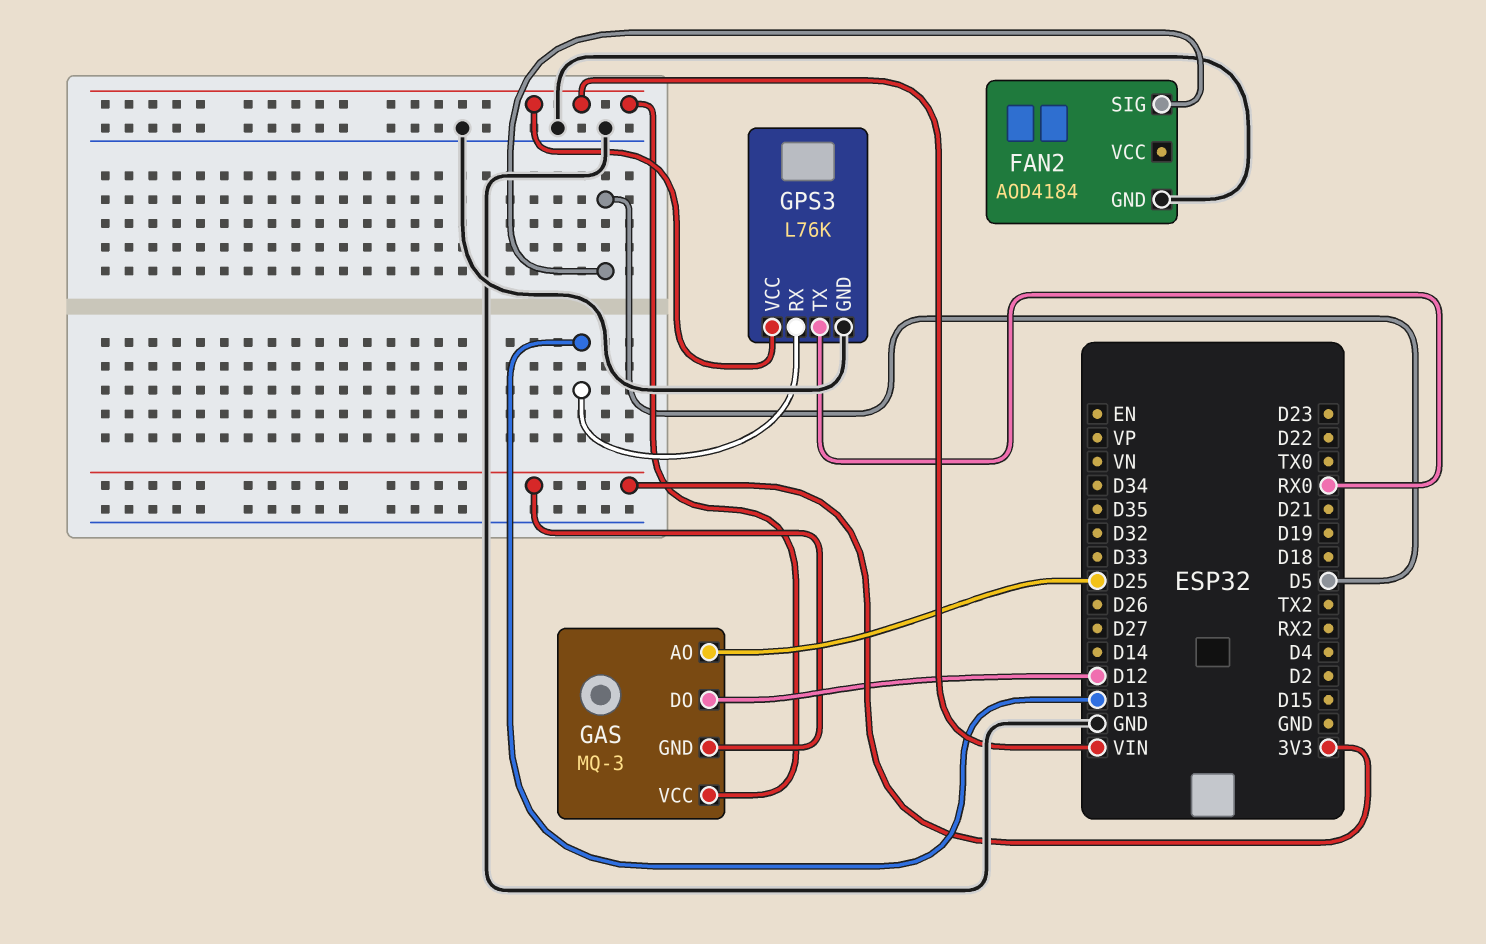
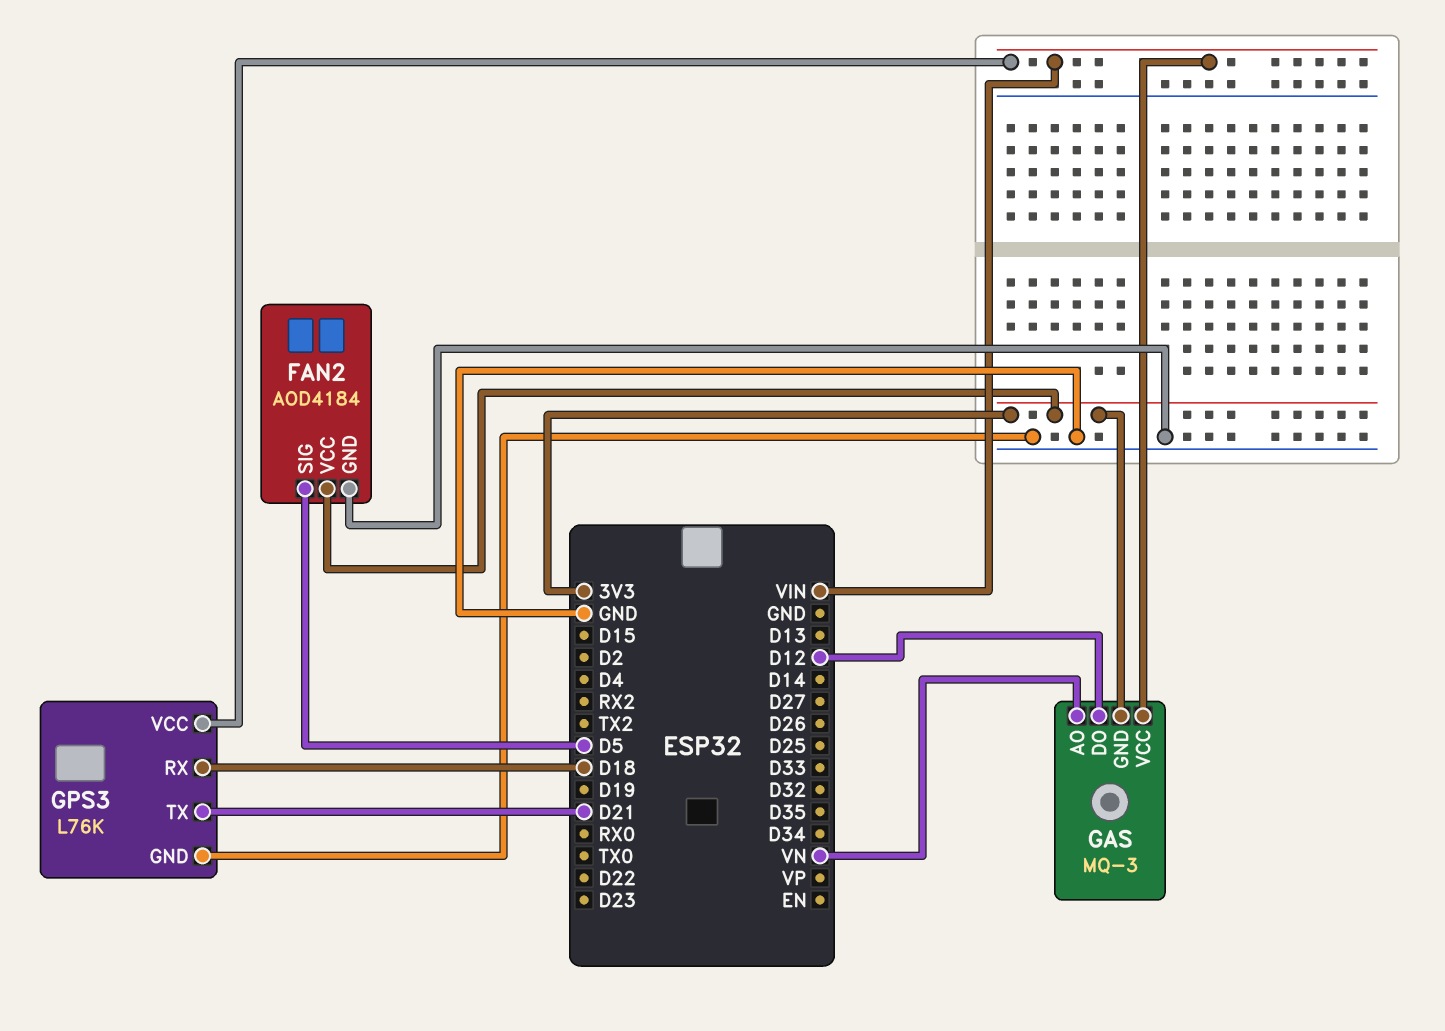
FAN2 pin VCC: none -> 3V3
GAS pin AO: D25 -> VN
GPS3 pin RX: D13 -> D18
GPS3 pin TX: RX0 -> D21

